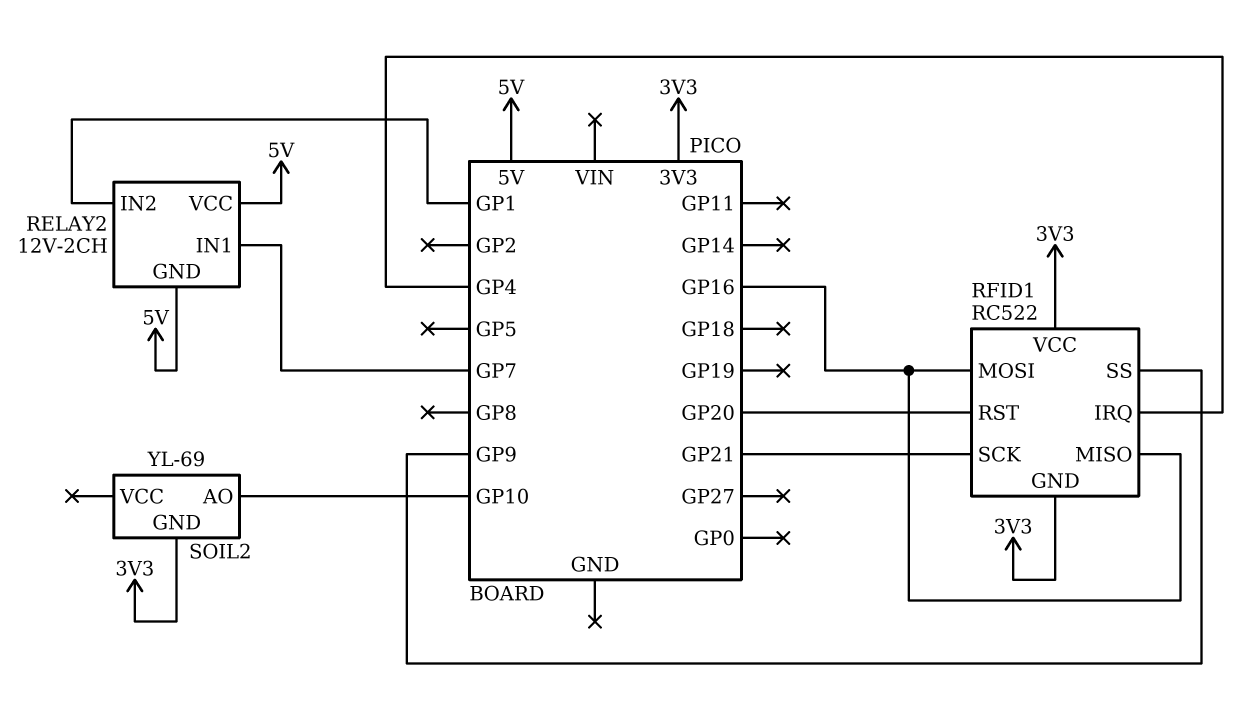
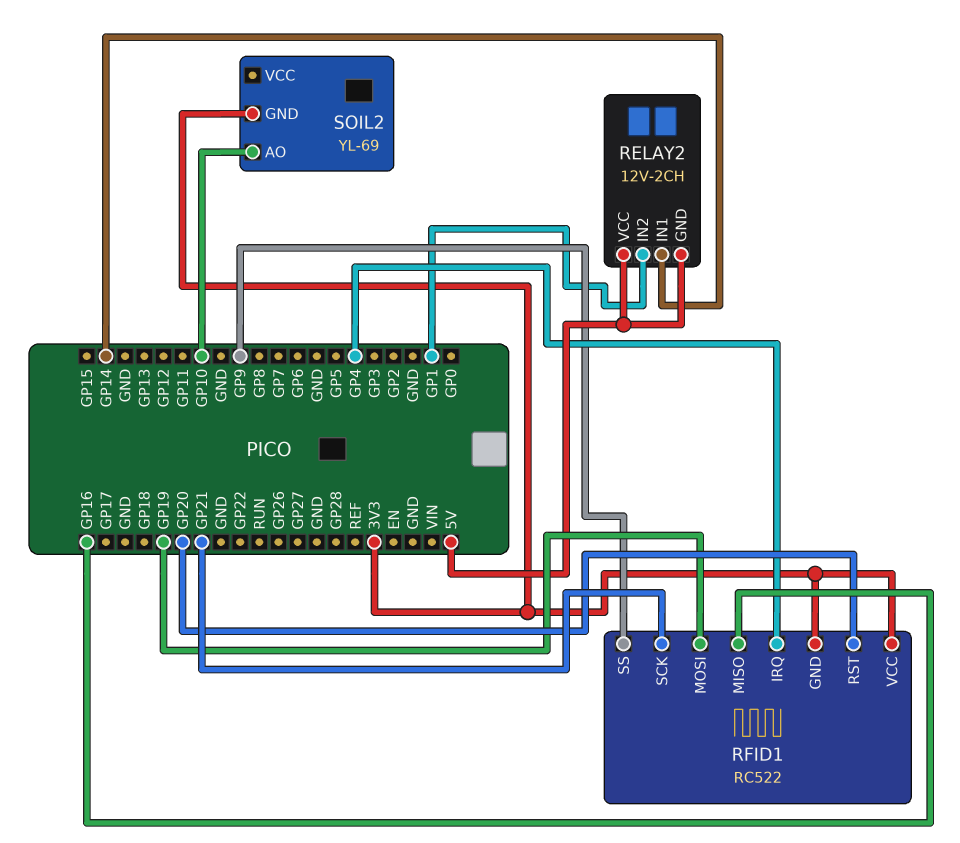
RELAY2 pin IN1: GP7 -> GP14
RFID1 pin MOSI: GP16 -> GP19

